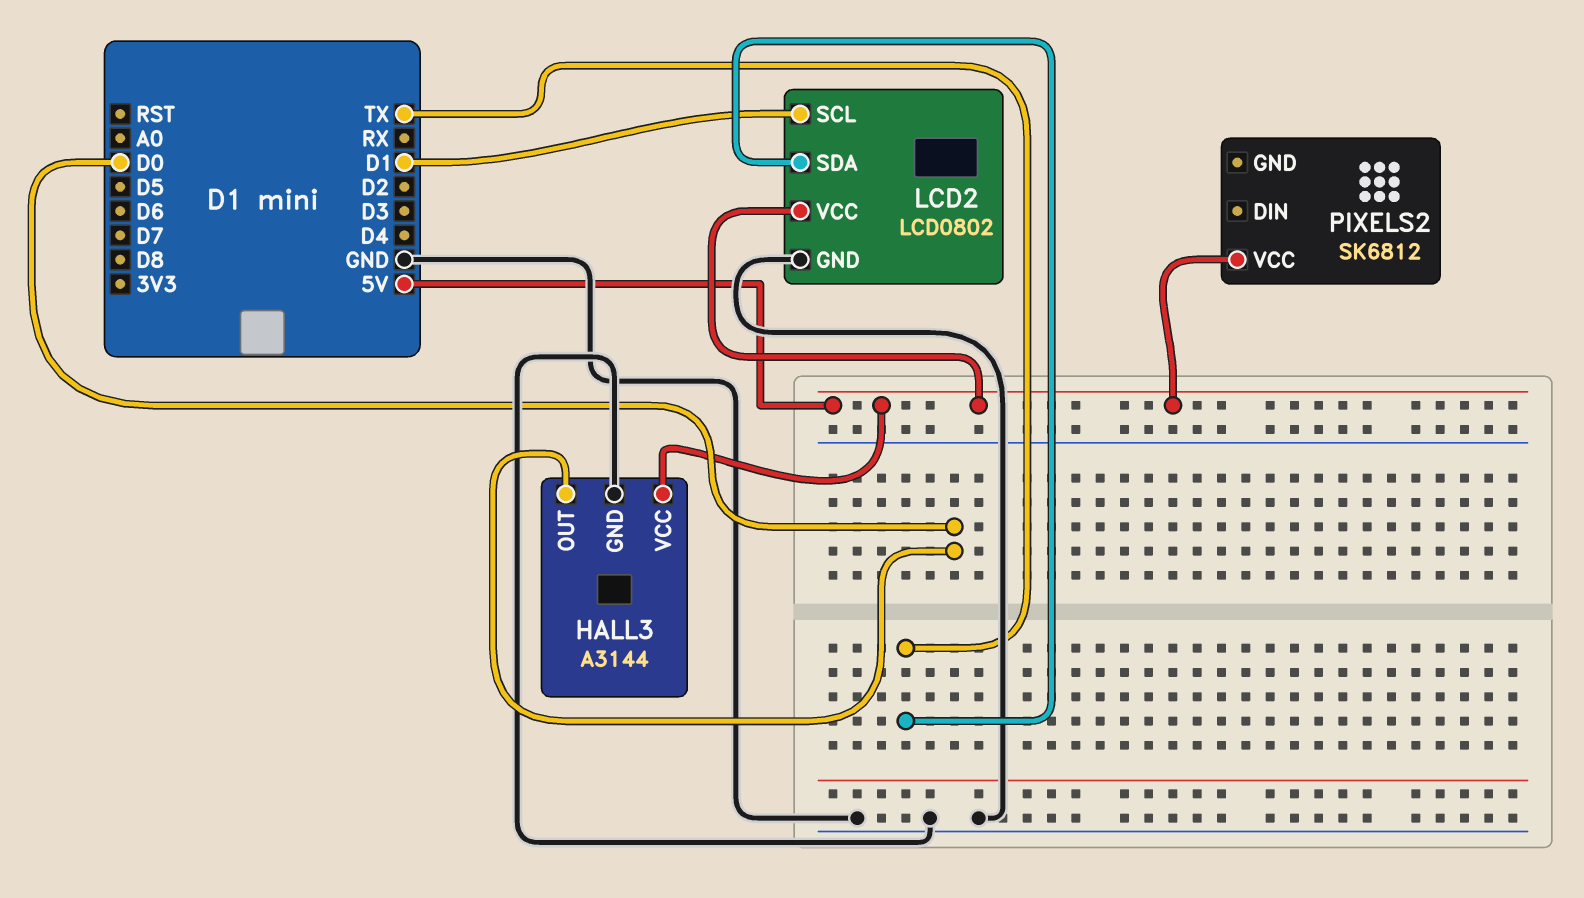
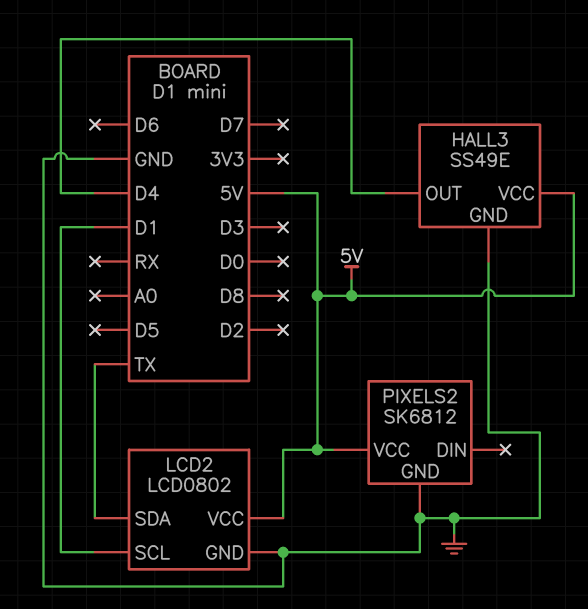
HALL3: A3144 -> SS49E
HALL3 pin OUT: D0 -> D4
PIXELS2 pin GND: none -> GND

